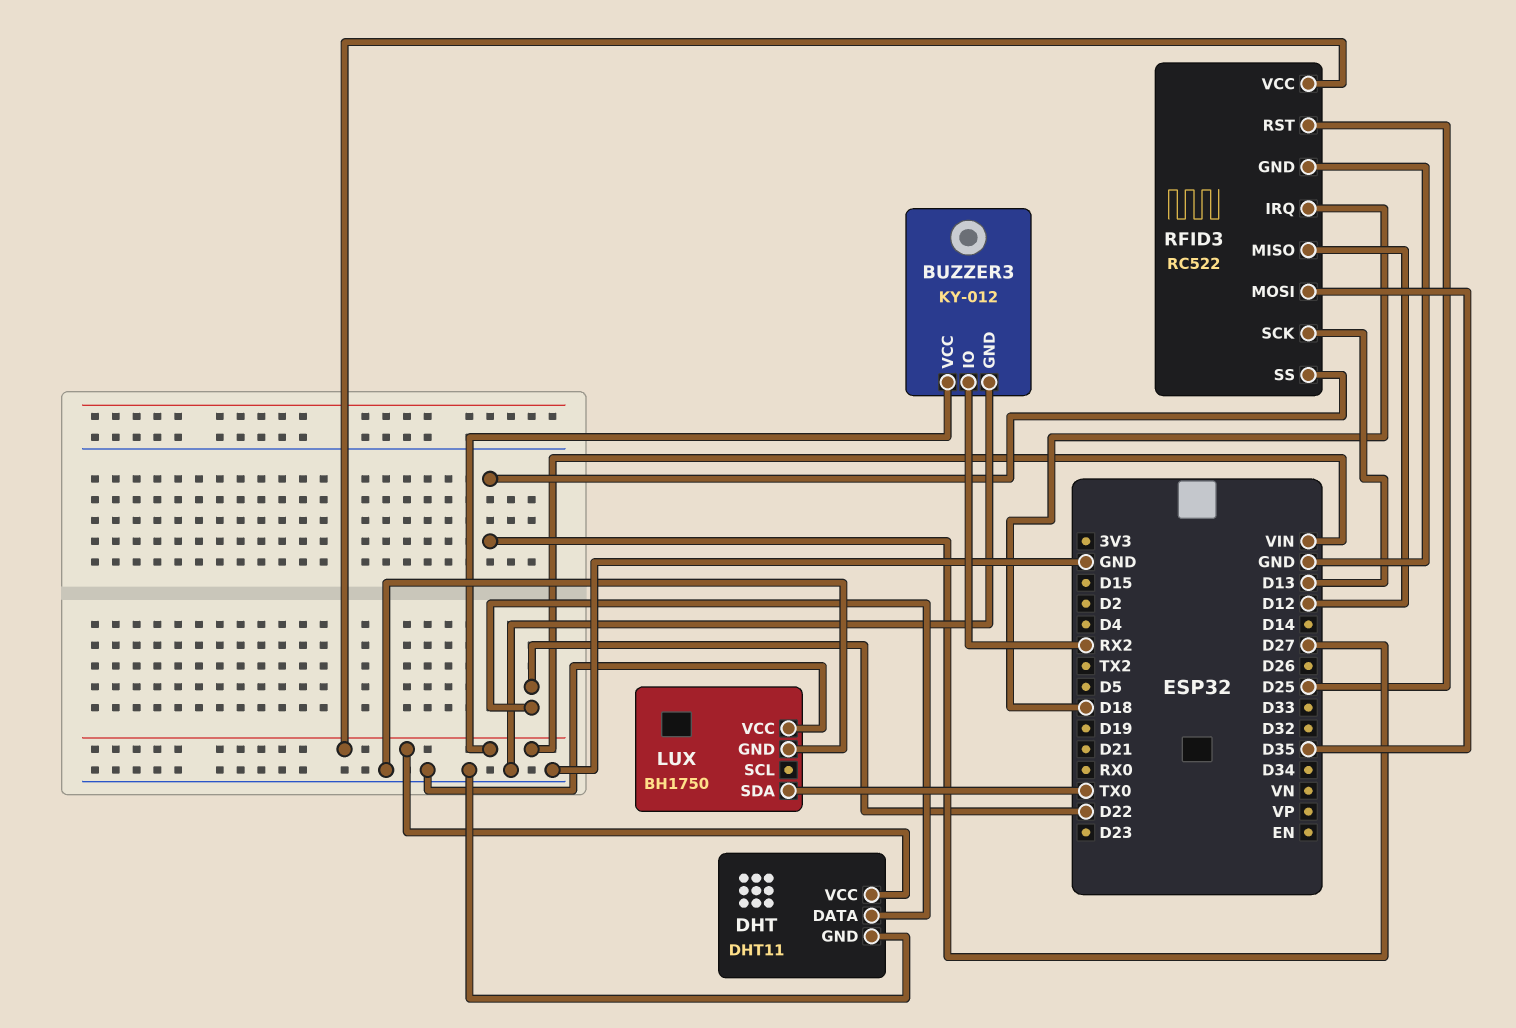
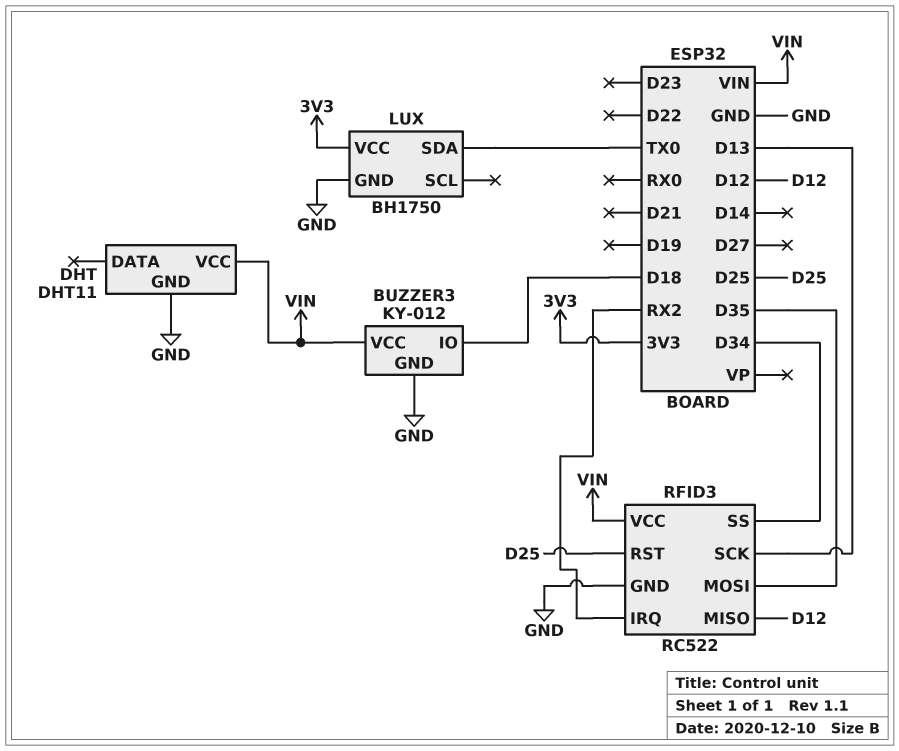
BUZZER3 pin IO: RX2 -> D18
DHT pin DATA: D22 -> none
LUX pin VCC: GND -> 3V3
RFID3 pin IRQ: D18 -> RX2
RFID3 pin SS: D27 -> D34

